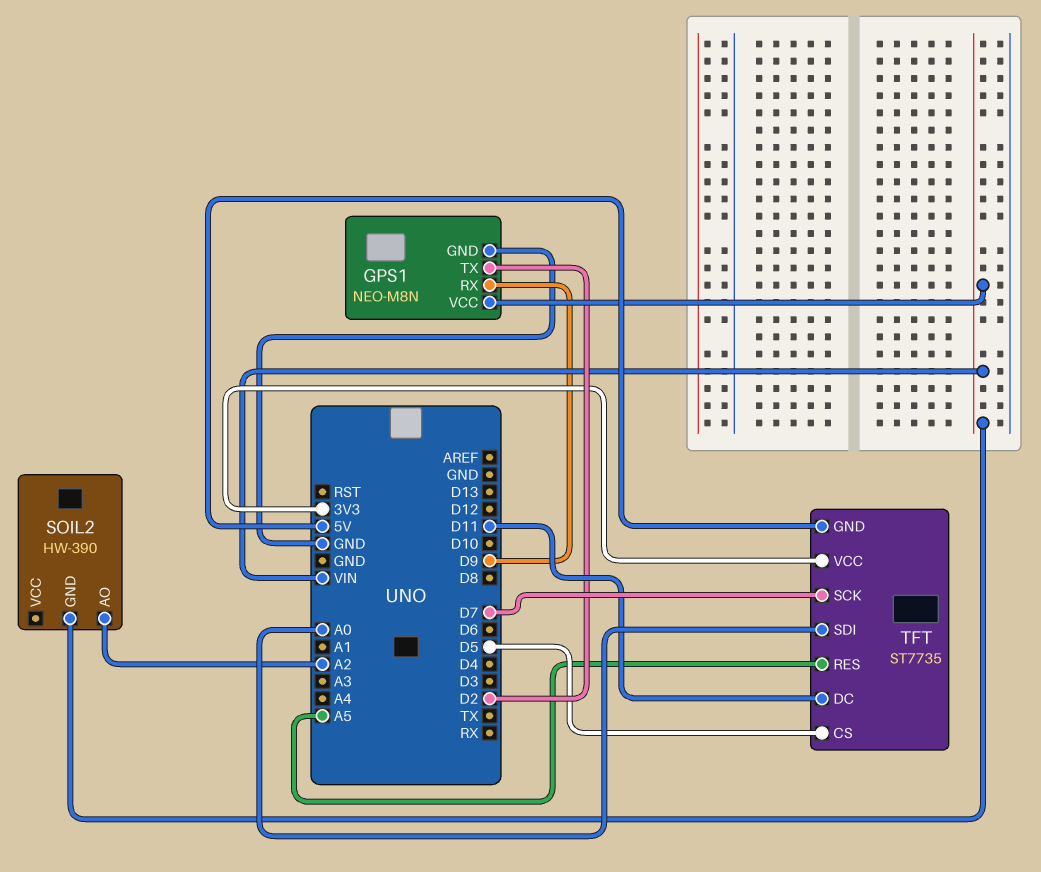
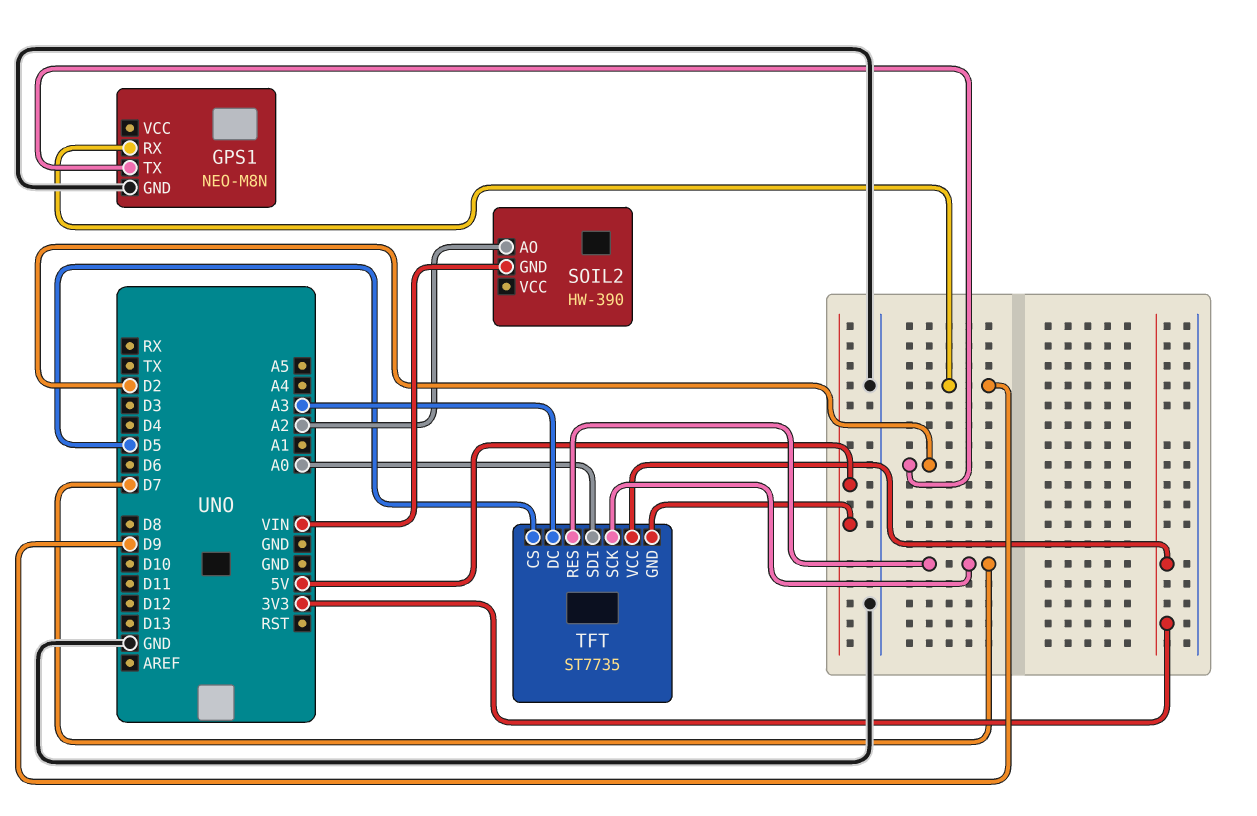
GPS1 pin VCC: VIN -> none
TFT pin DC: D11 -> A3
TFT pin RES: A5 -> D7

